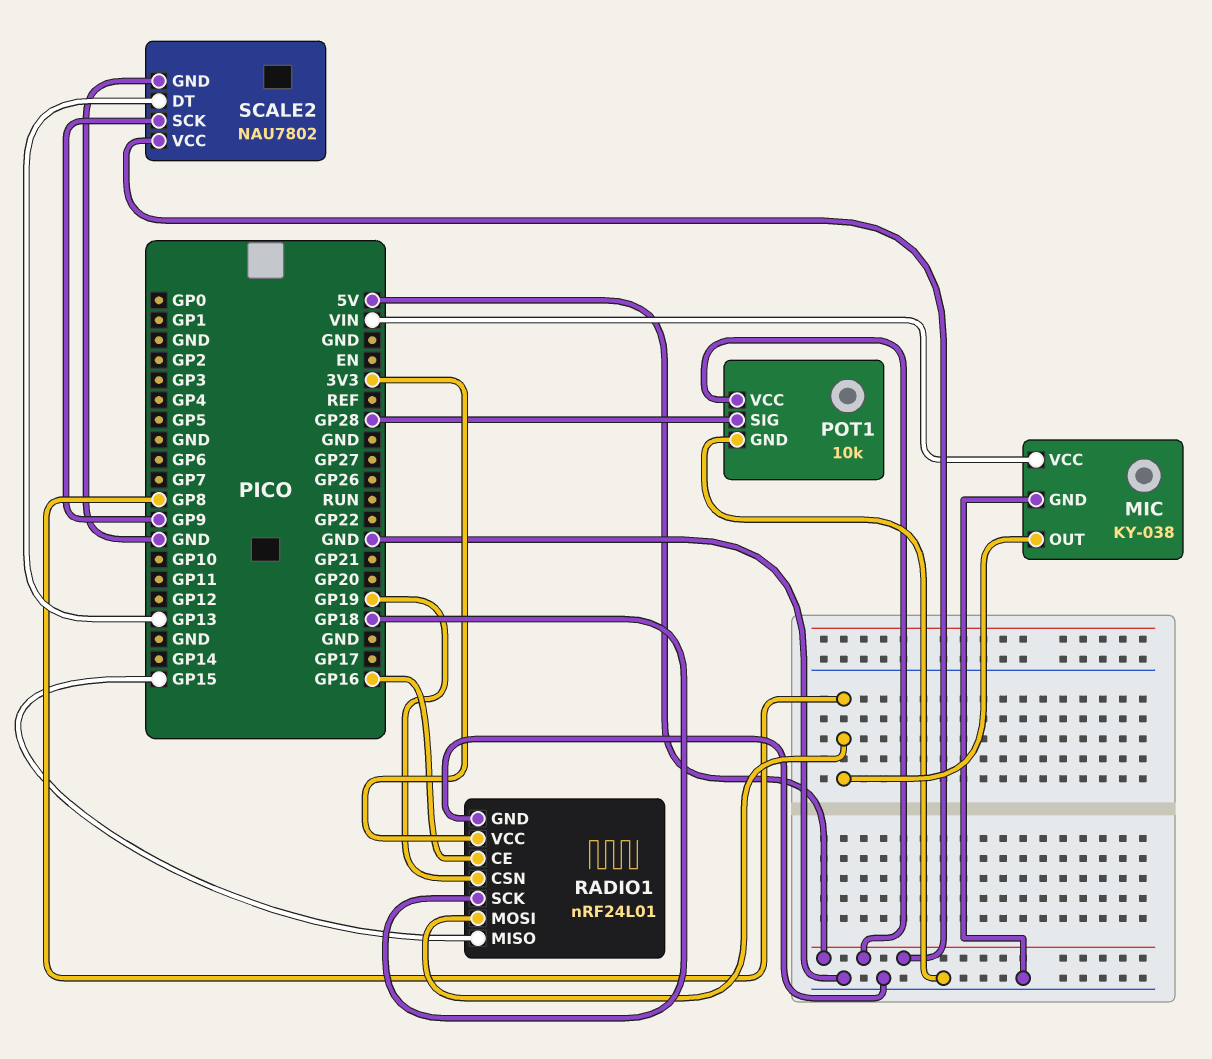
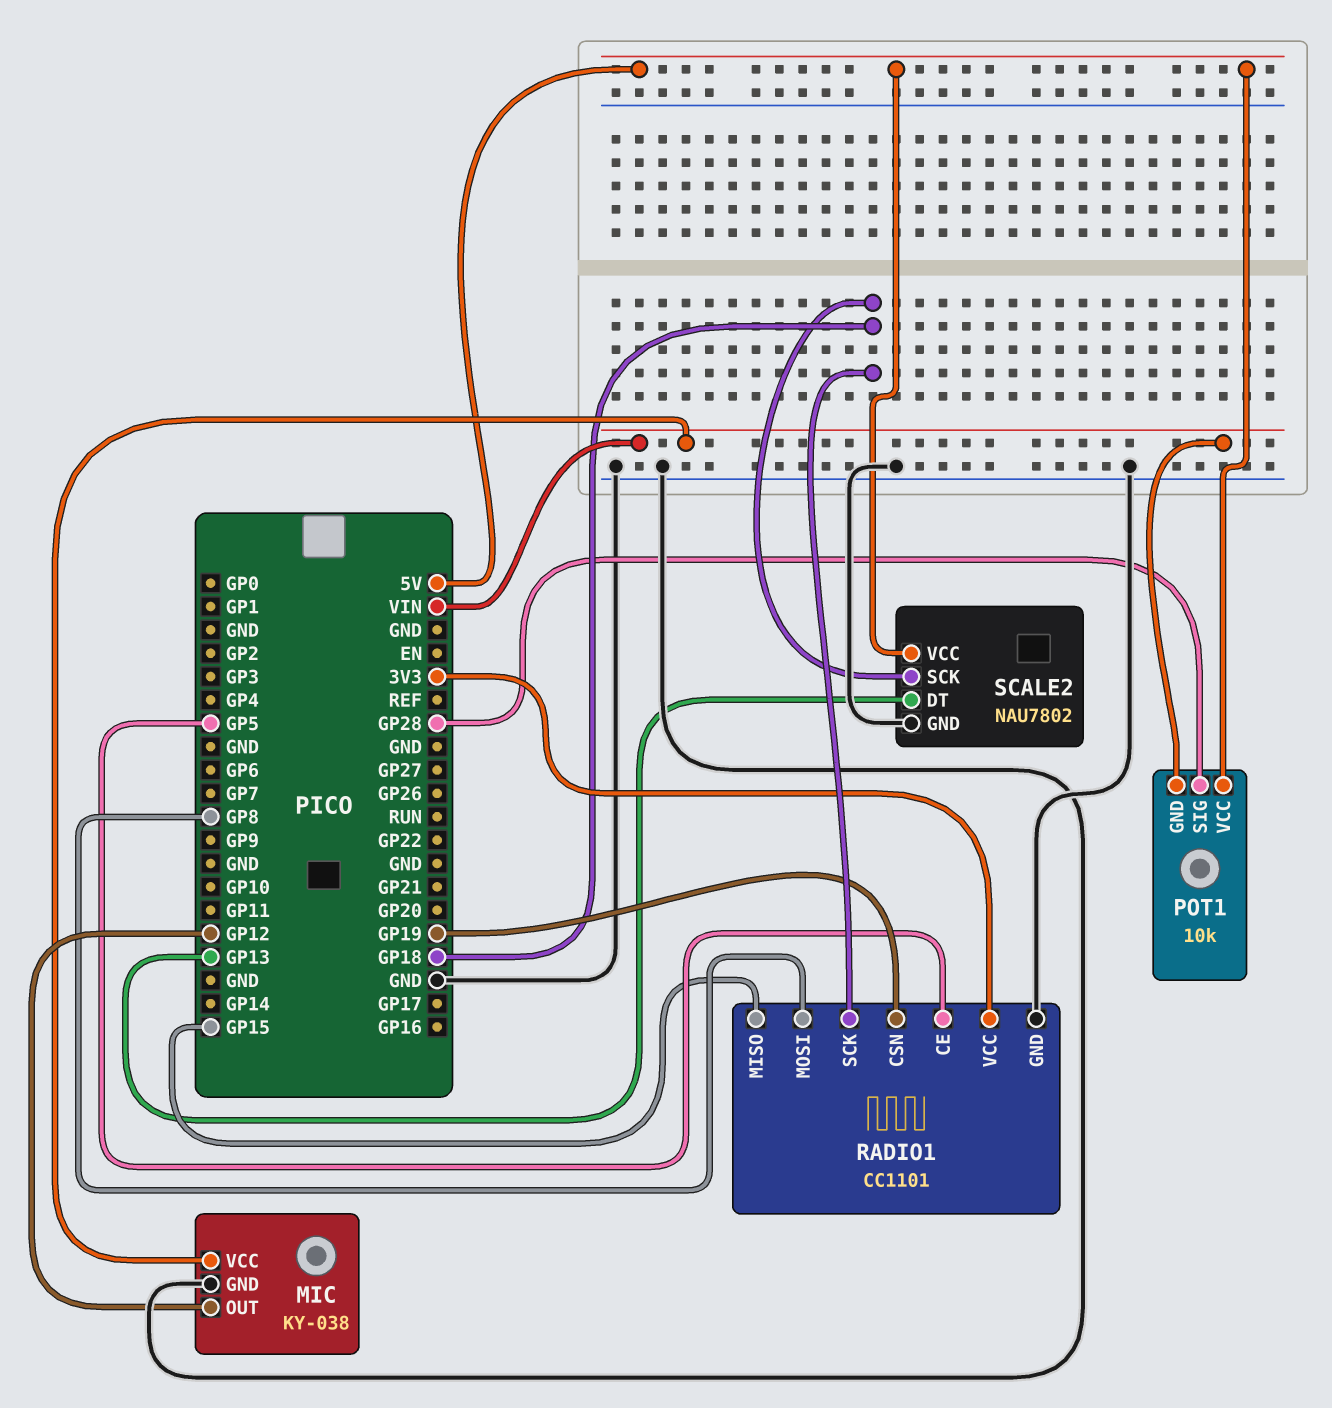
MIC pin OUT: GP8 -> GP12
POT1 pin GND: GND -> VIN
RADIO1: nRF24L01 -> CC1101
RADIO1 pin CE: GP16 -> GP5
SCALE2 pin SCK: GP9 -> GP18

